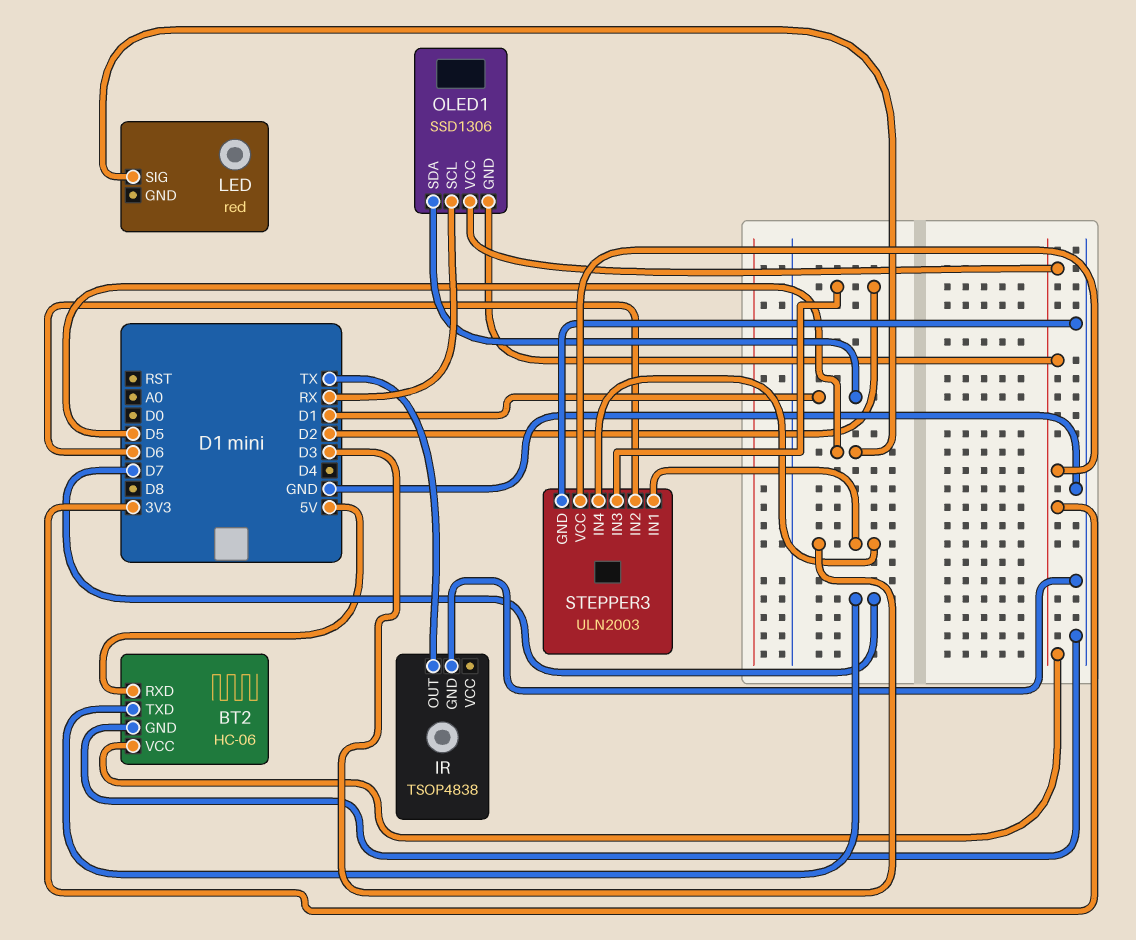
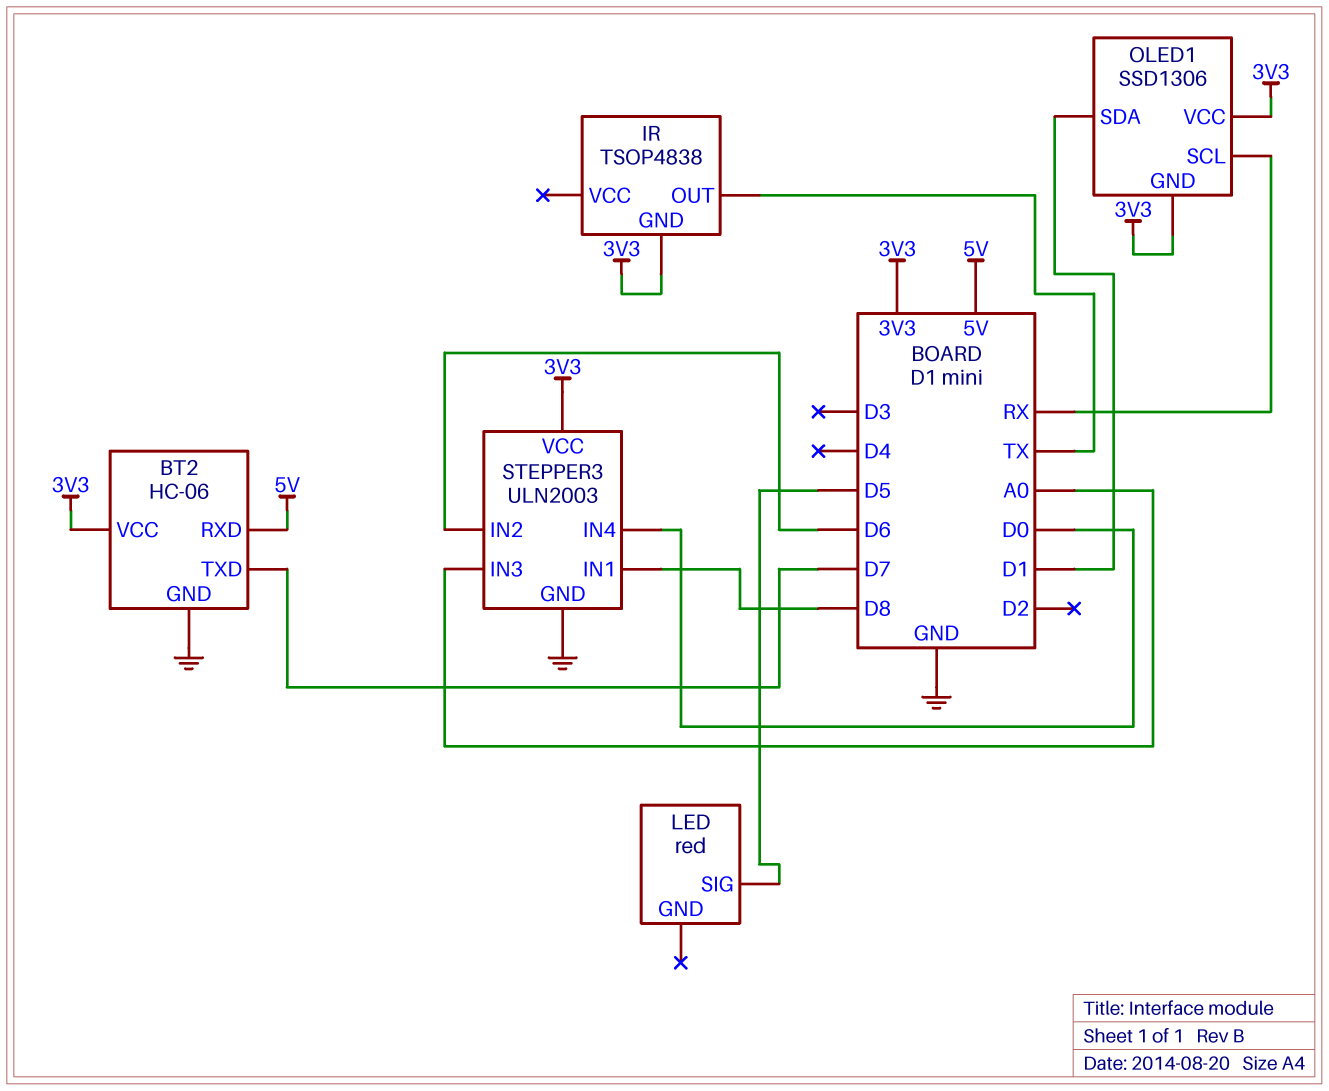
IR pin GND: GND -> 3V3
STEPPER3 pin IN1: D3 -> D8
STEPPER3 pin IN3: D2 -> A0
STEPPER3 pin IN4: D3 -> D0

